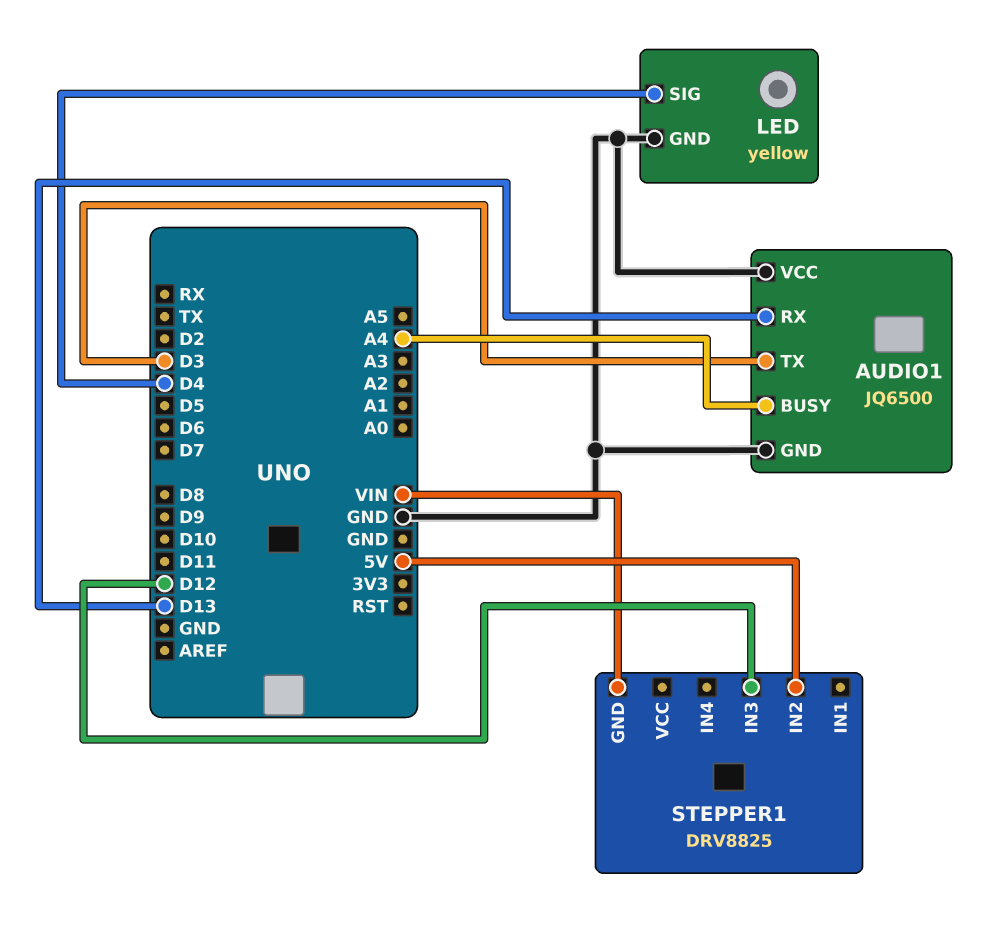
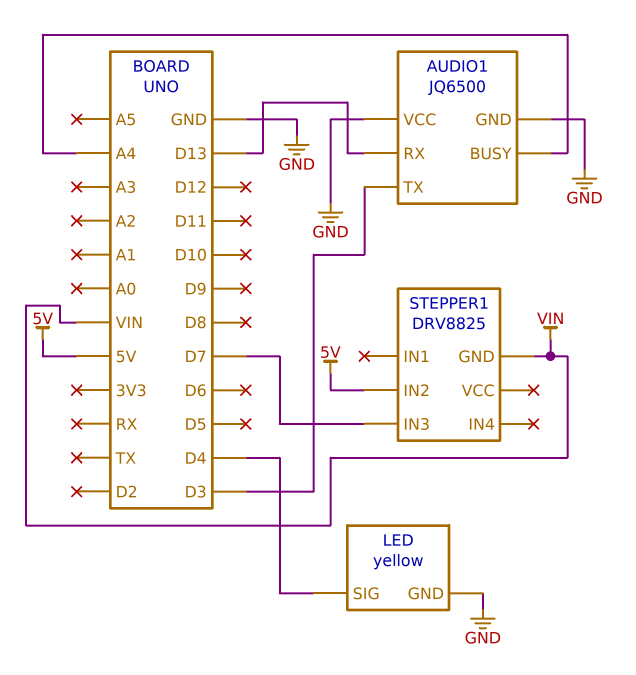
STEPPER1 pin IN3: D12 -> D7

